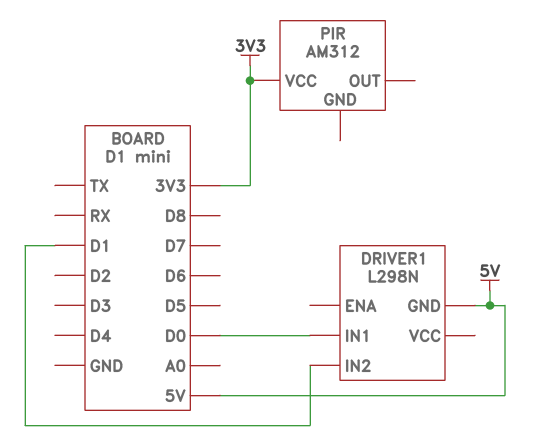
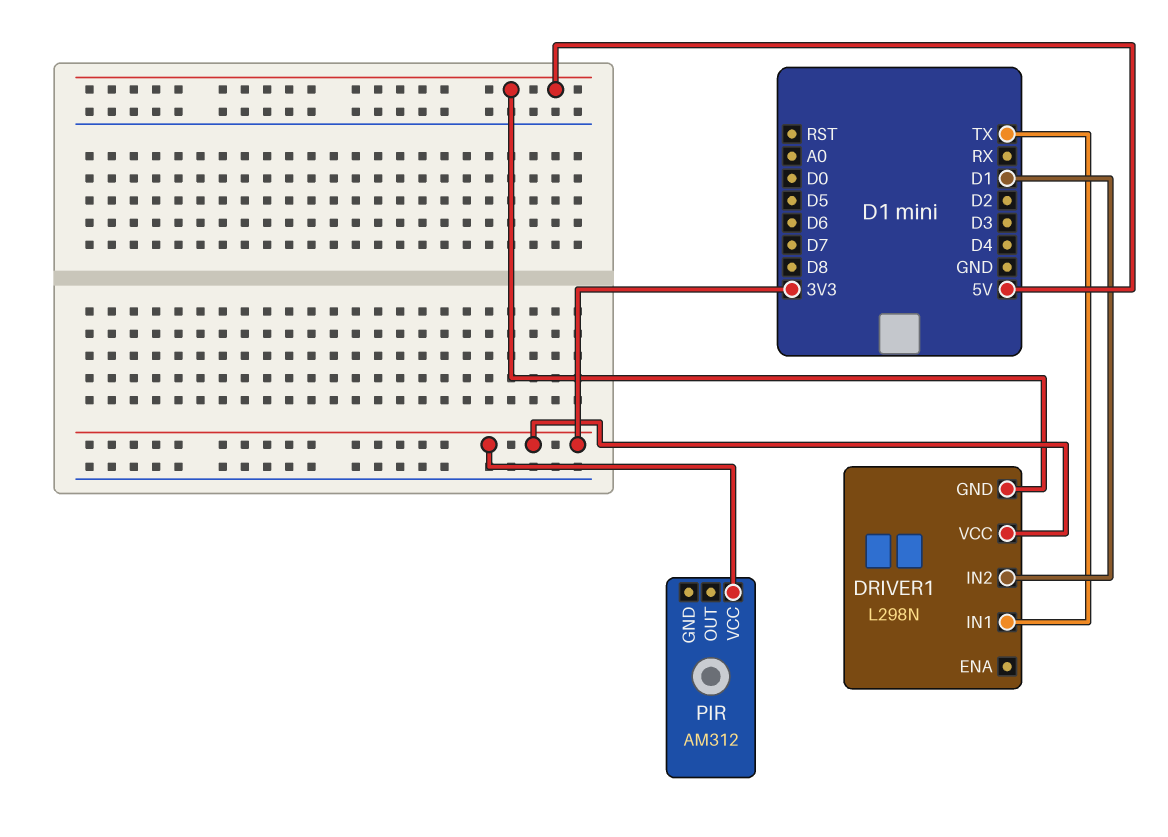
DRIVER1 pin IN1: D0 -> TX
DRIVER1 pin VCC: none -> 3V3

